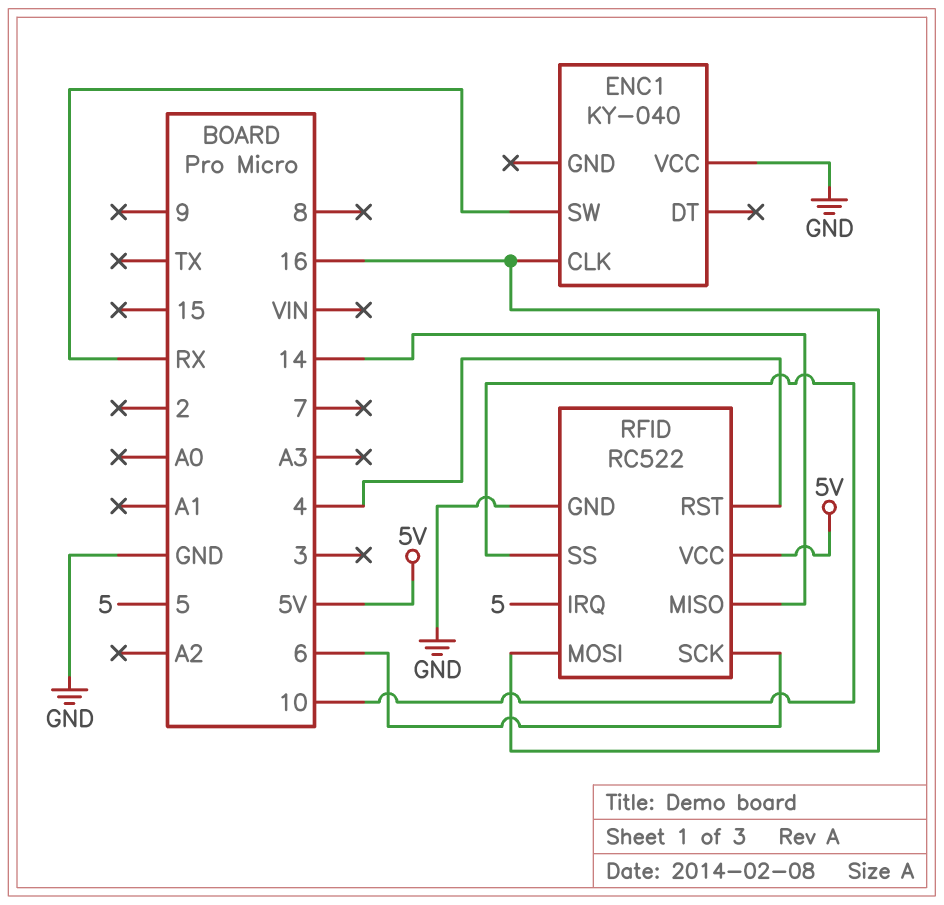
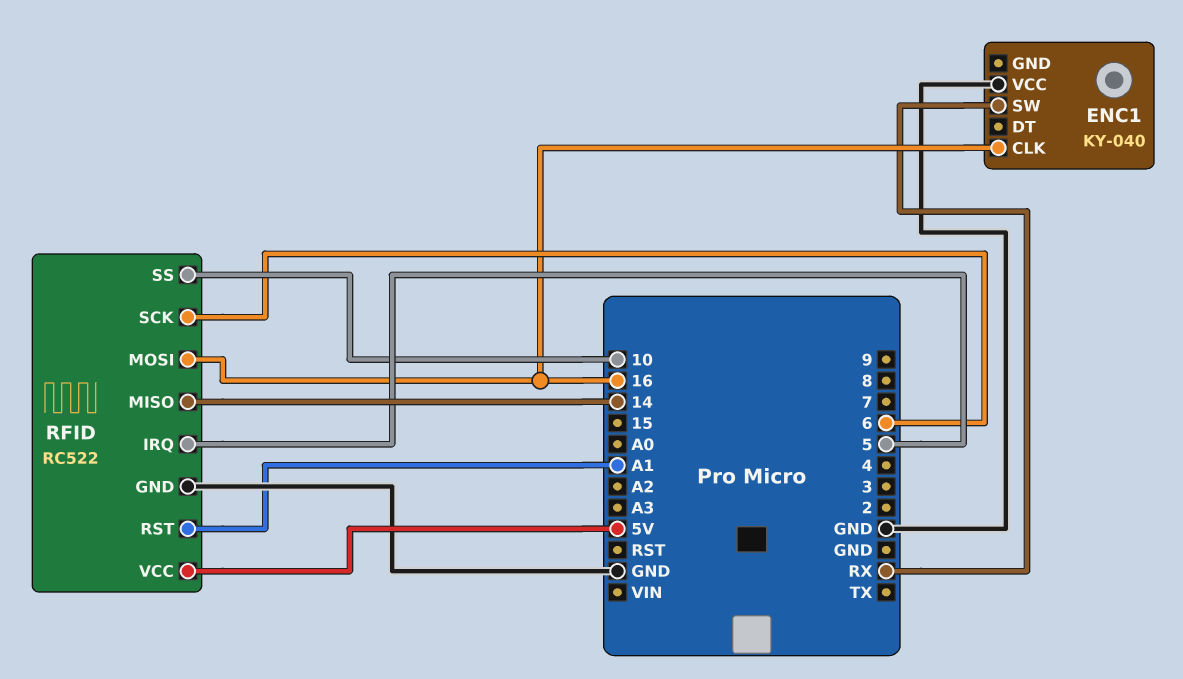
RFID pin RST: 4 -> A1

